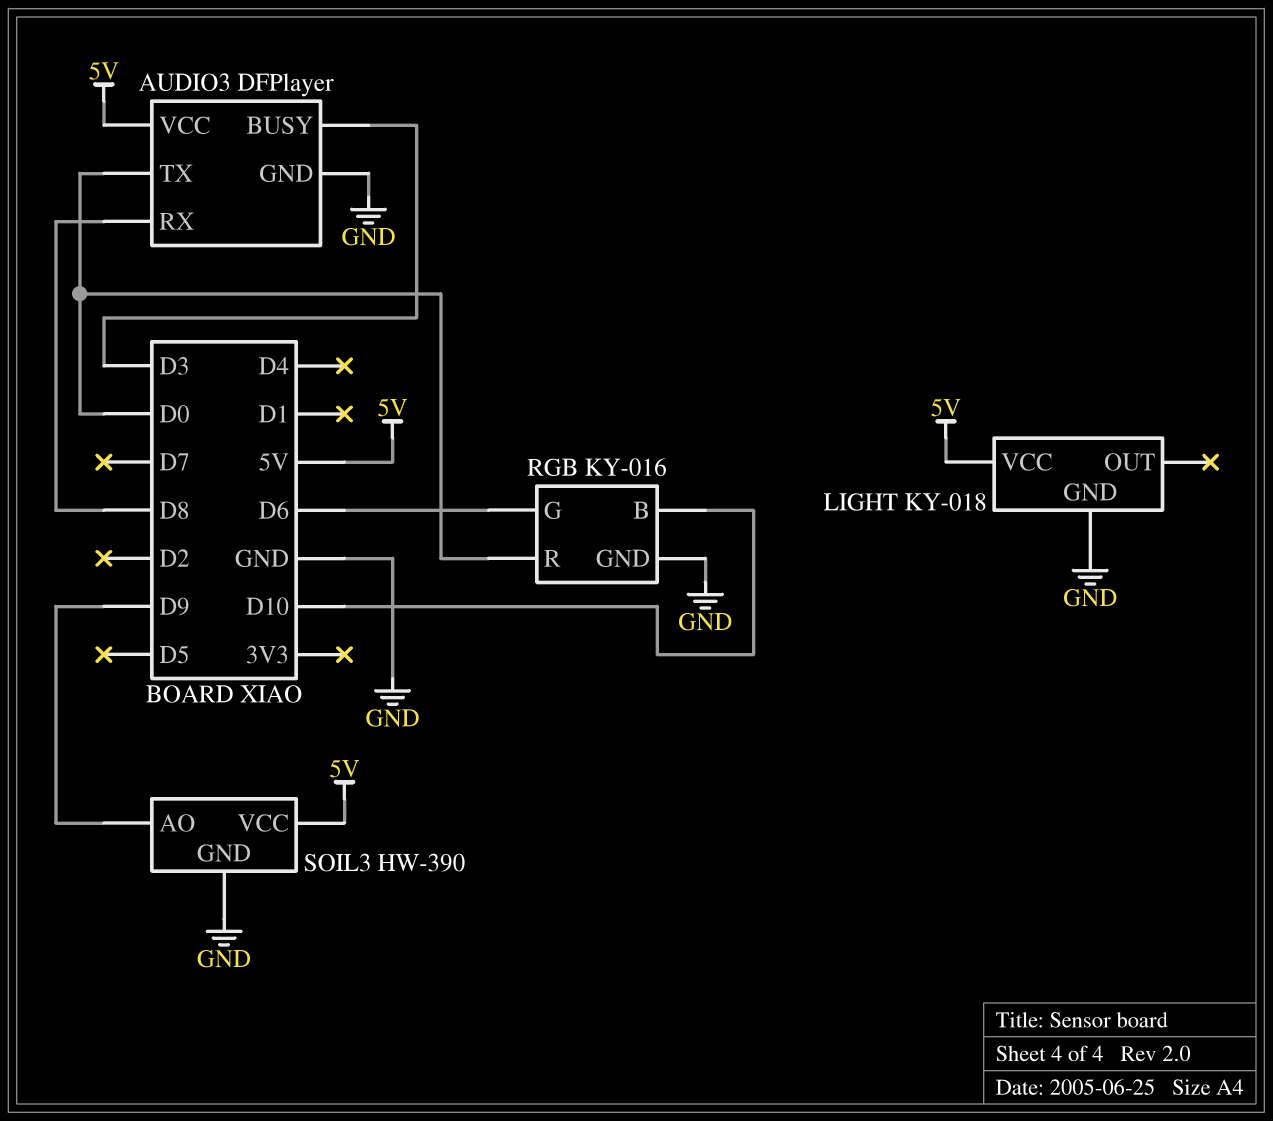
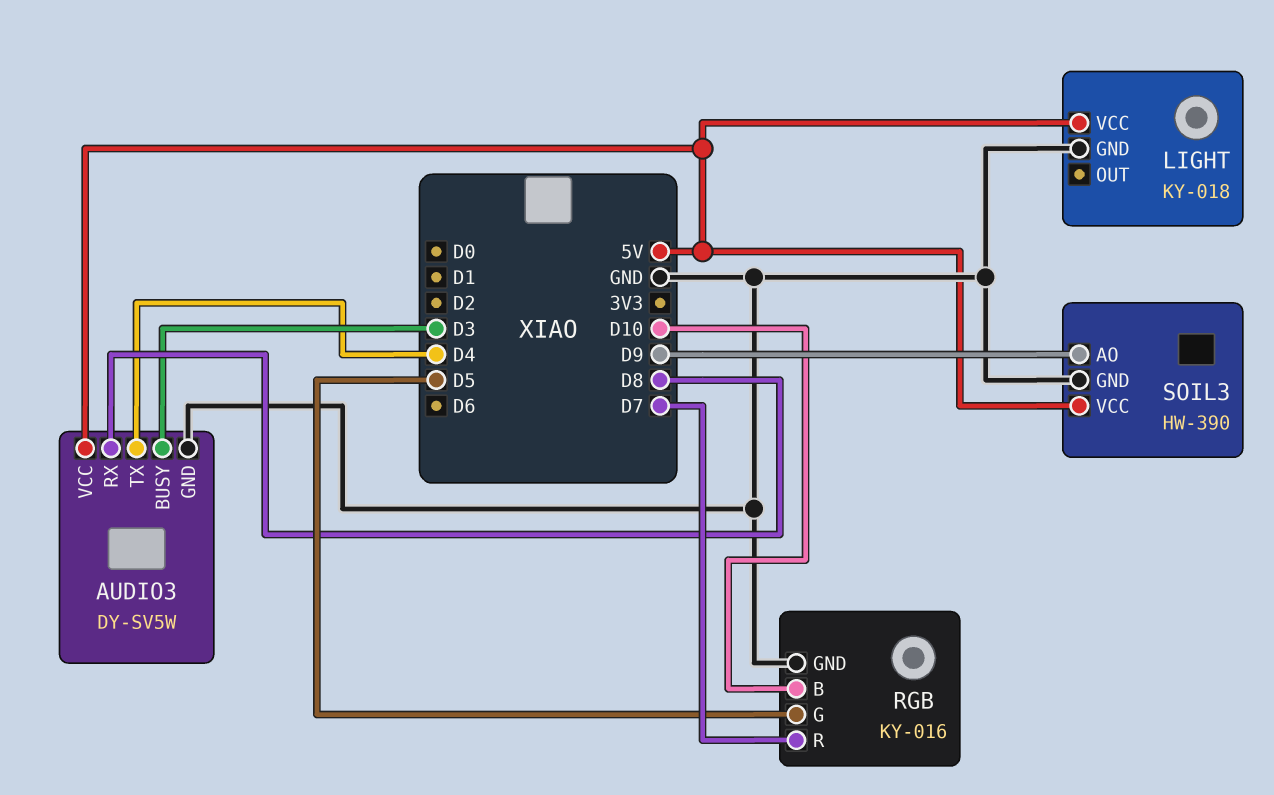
AUDIO3: DFPlayer -> DY-SV5W
AUDIO3 pin TX: D0 -> D4
RGB pin G: D6 -> D5
RGB pin R: D0 -> D7

